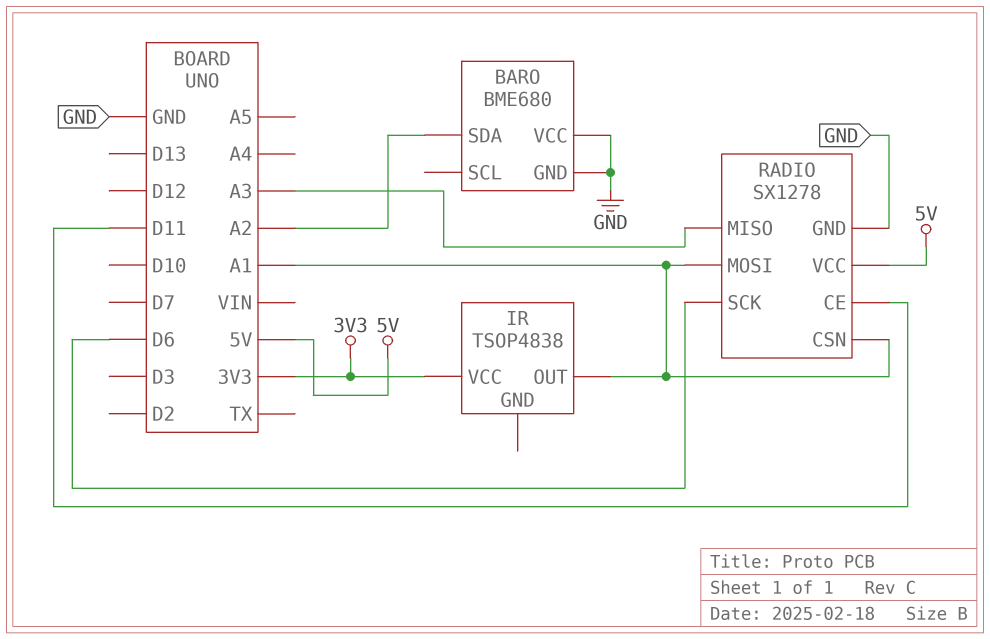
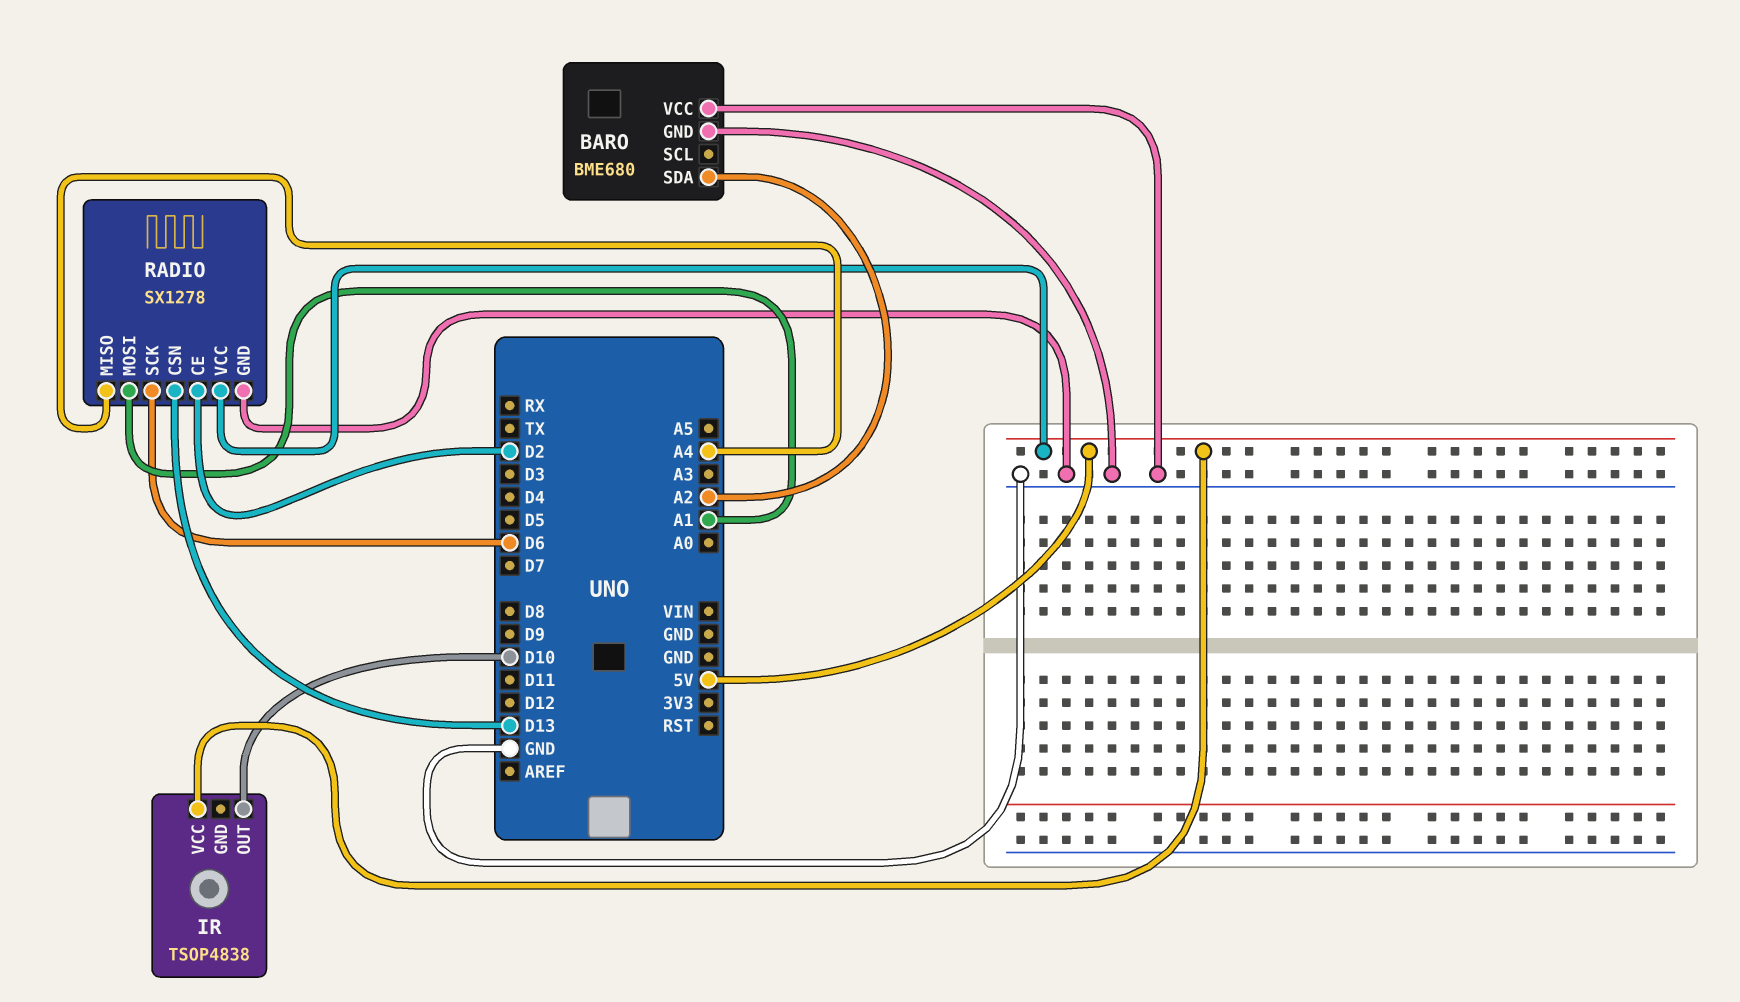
IR pin OUT: A1 -> D10
IR pin VCC: 3V3 -> 5V
RADIO pin CE: D11 -> D2
RADIO pin CSN: A1 -> D13
RADIO pin MISO: A3 -> A4

